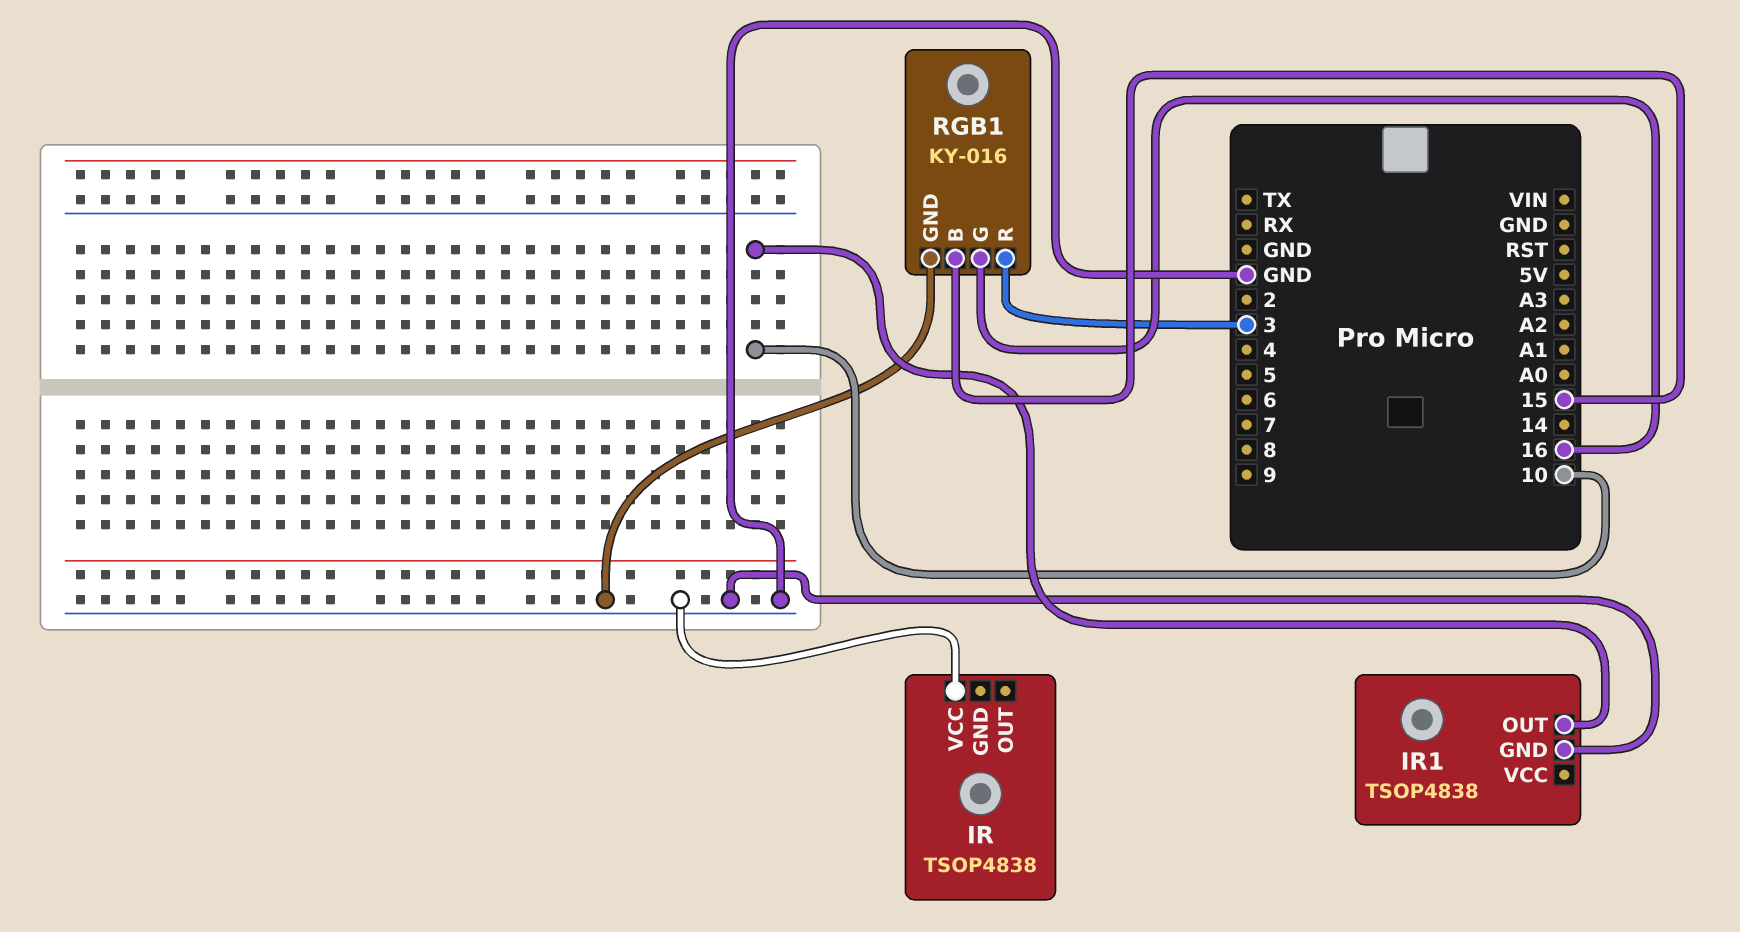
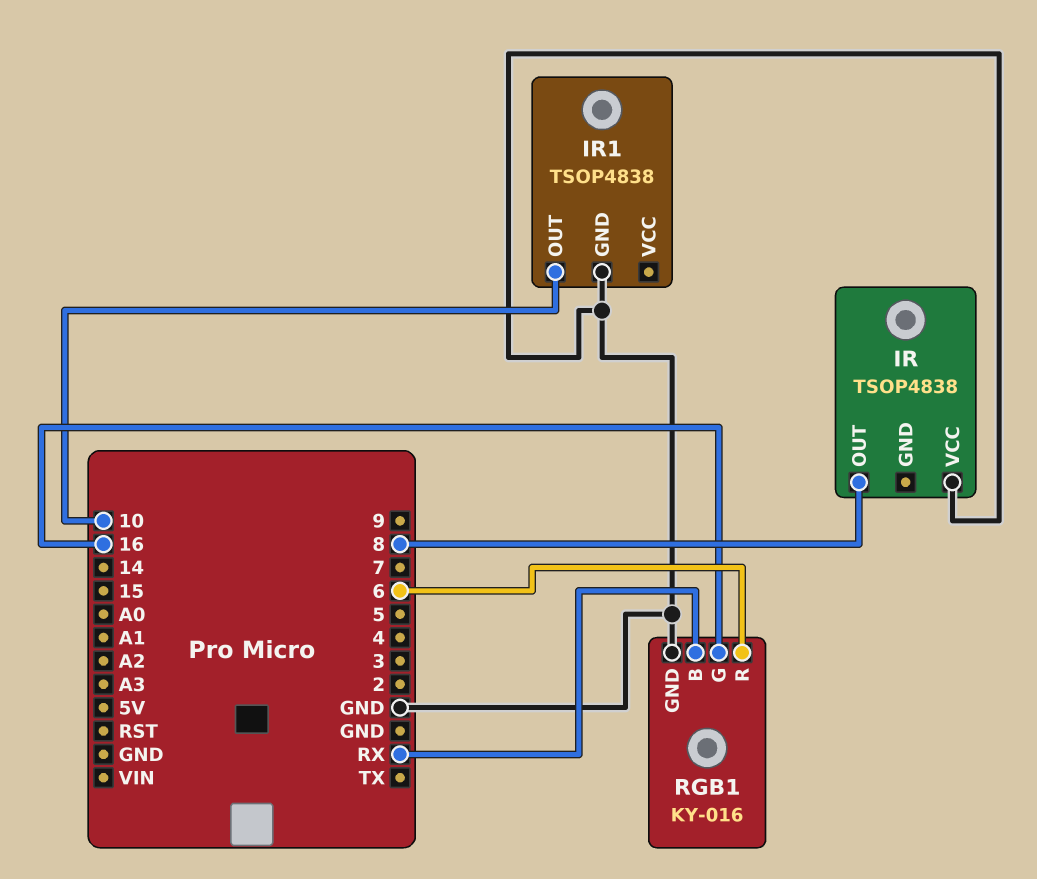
IR pin OUT: none -> 8
RGB1 pin B: 15 -> RX
RGB1 pin R: 3 -> 6

